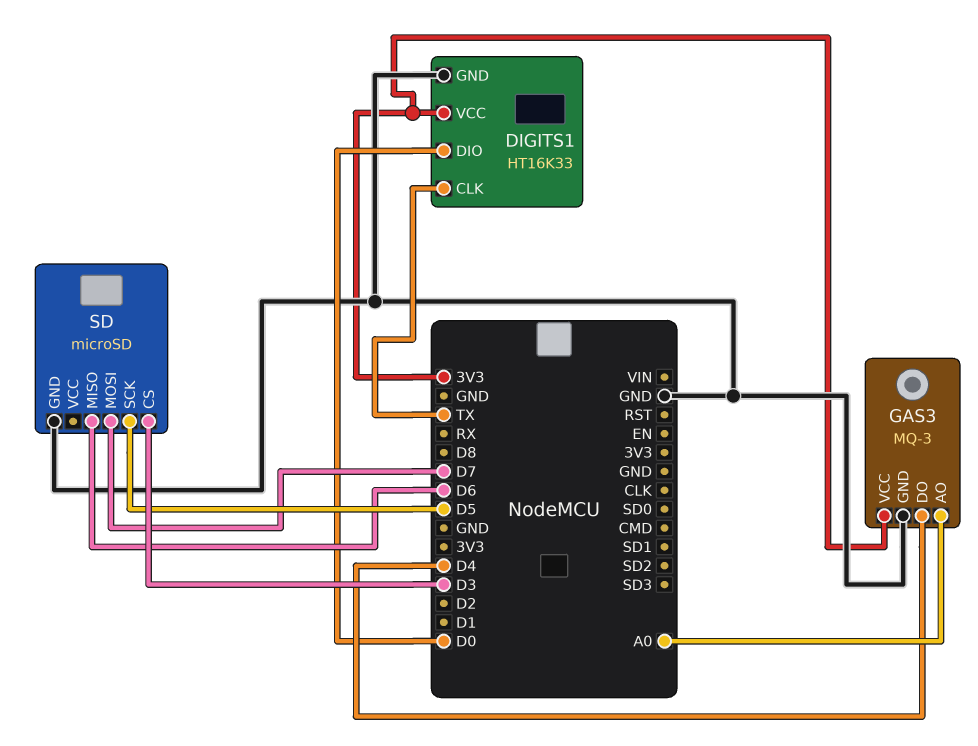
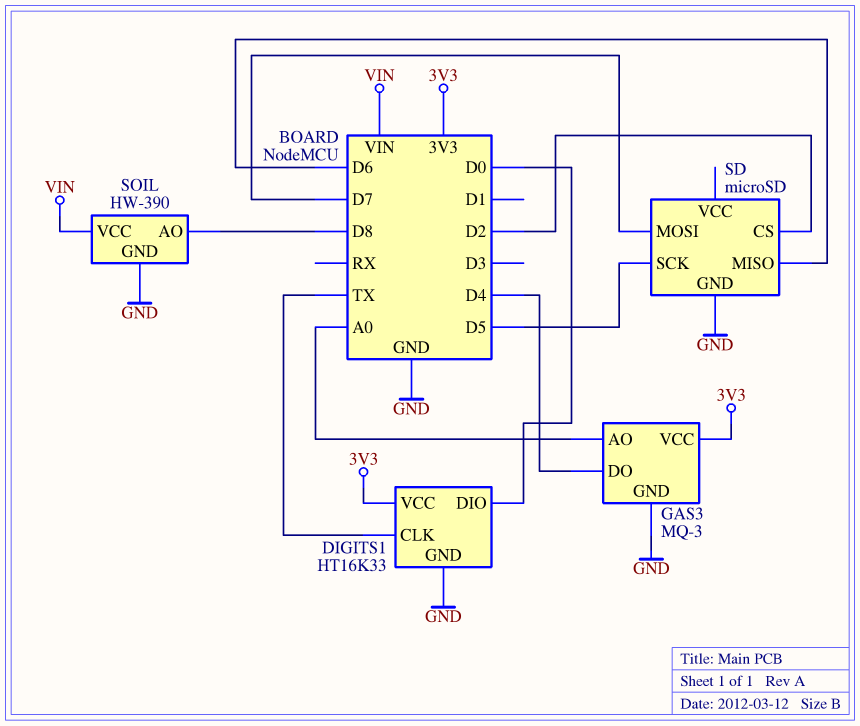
SD pin CS: D3 -> D2
SOIL: none -> HW-390
SOIL pin AO: none -> D8
SOIL pin GND: none -> GND
SOIL pin VCC: none -> VIN

